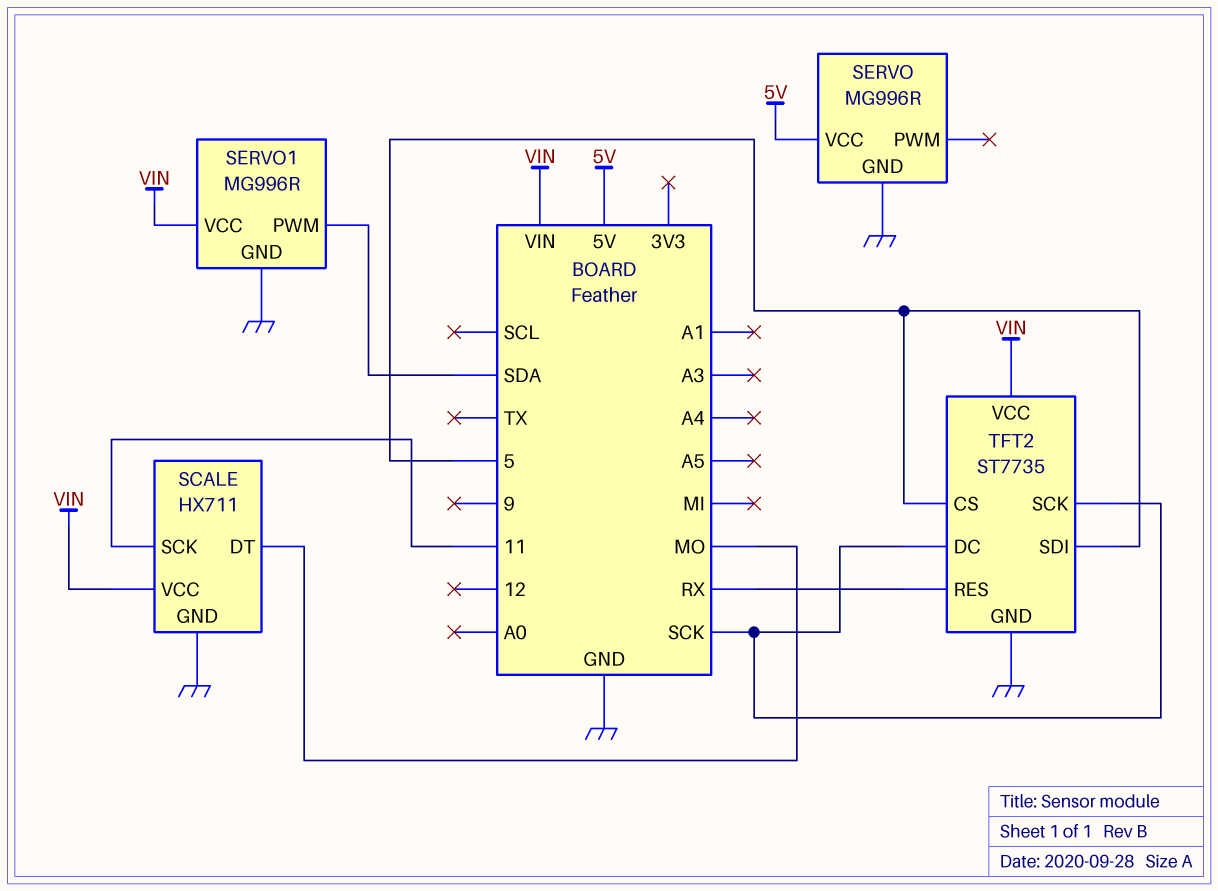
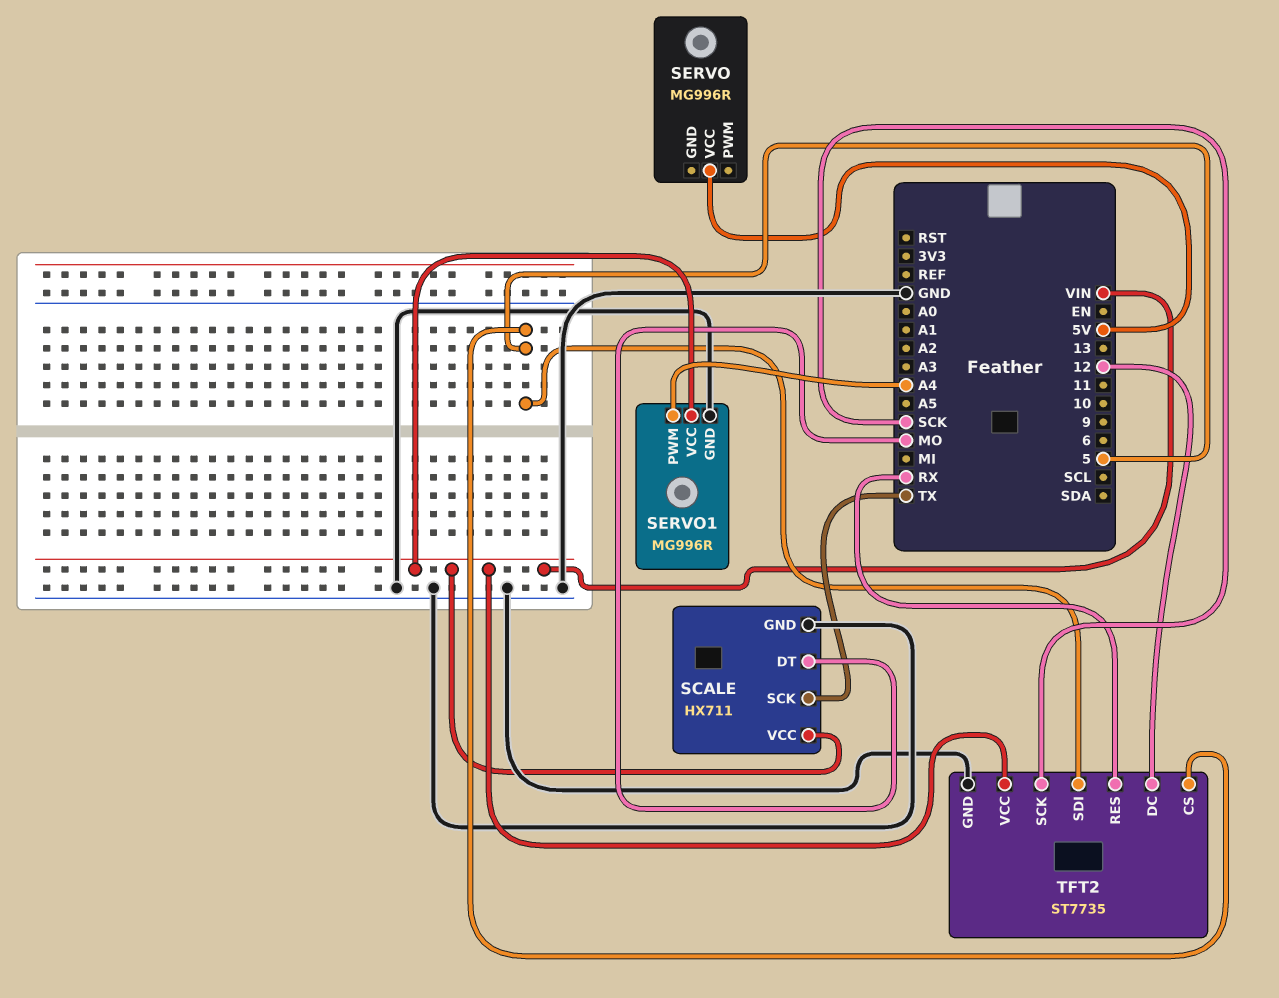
SCALE pin SCK: 11 -> TX
SERVO pin GND: GND -> none
SERVO1 pin PWM: SDA -> A4
TFT2 pin DC: SCK -> 12

